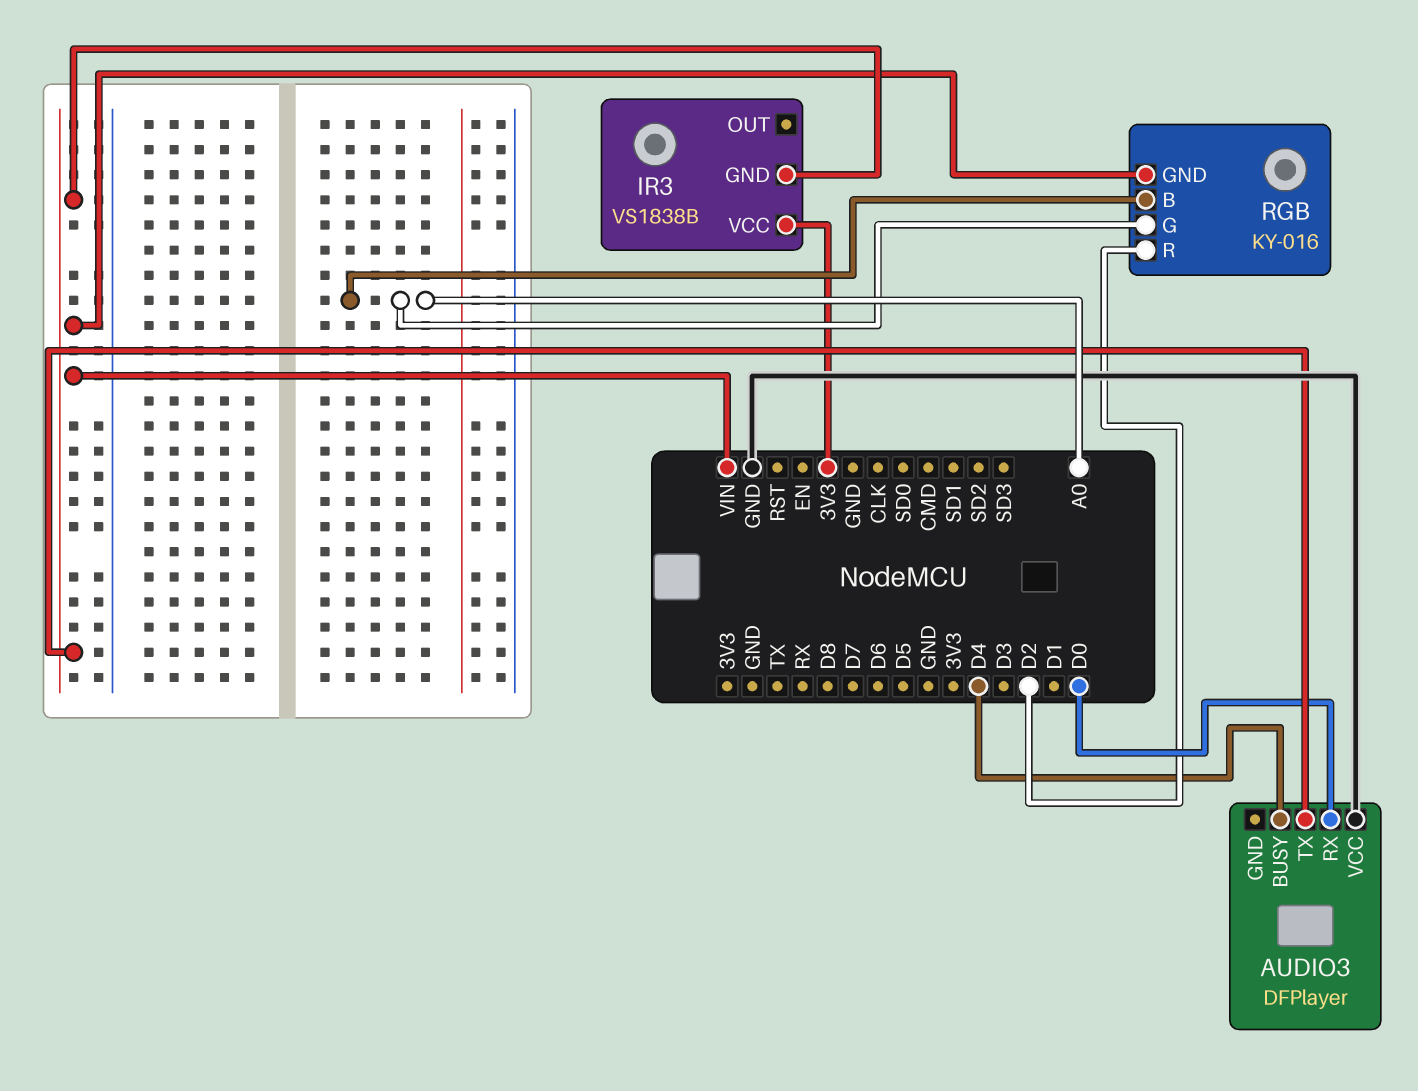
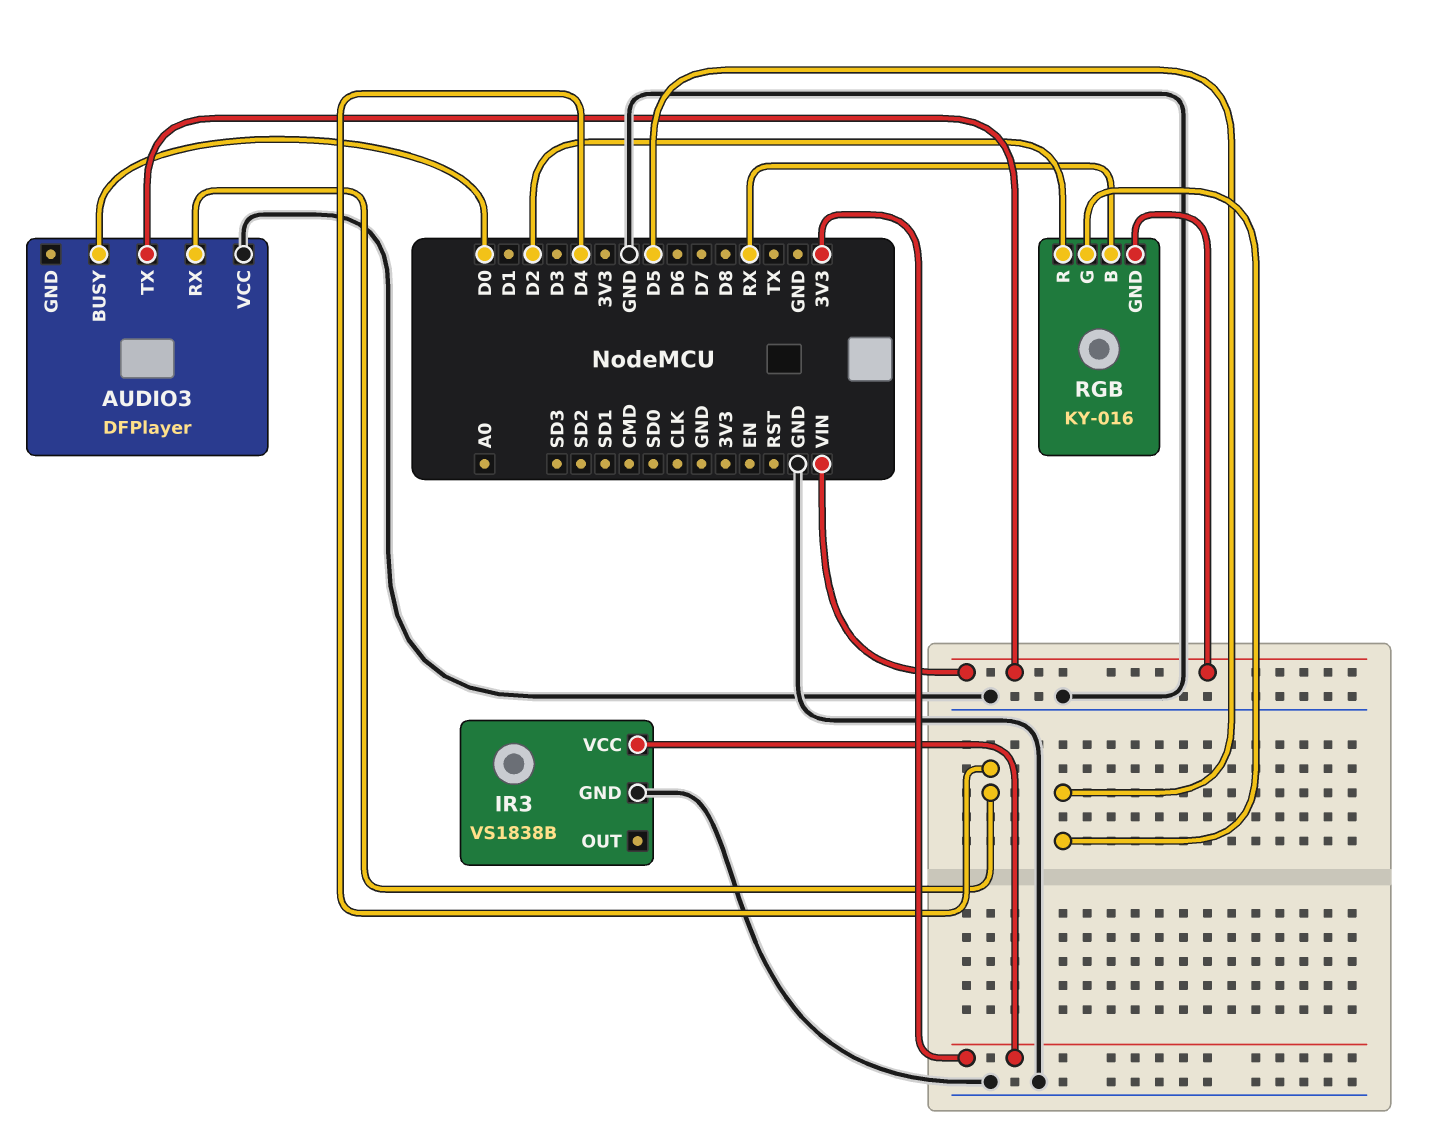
AUDIO3 pin BUSY: D4 -> D0
AUDIO3 pin RX: D0 -> D4
IR3 pin GND: VIN -> GND
RGB pin B: A0 -> RX
RGB pin G: A0 -> D5

